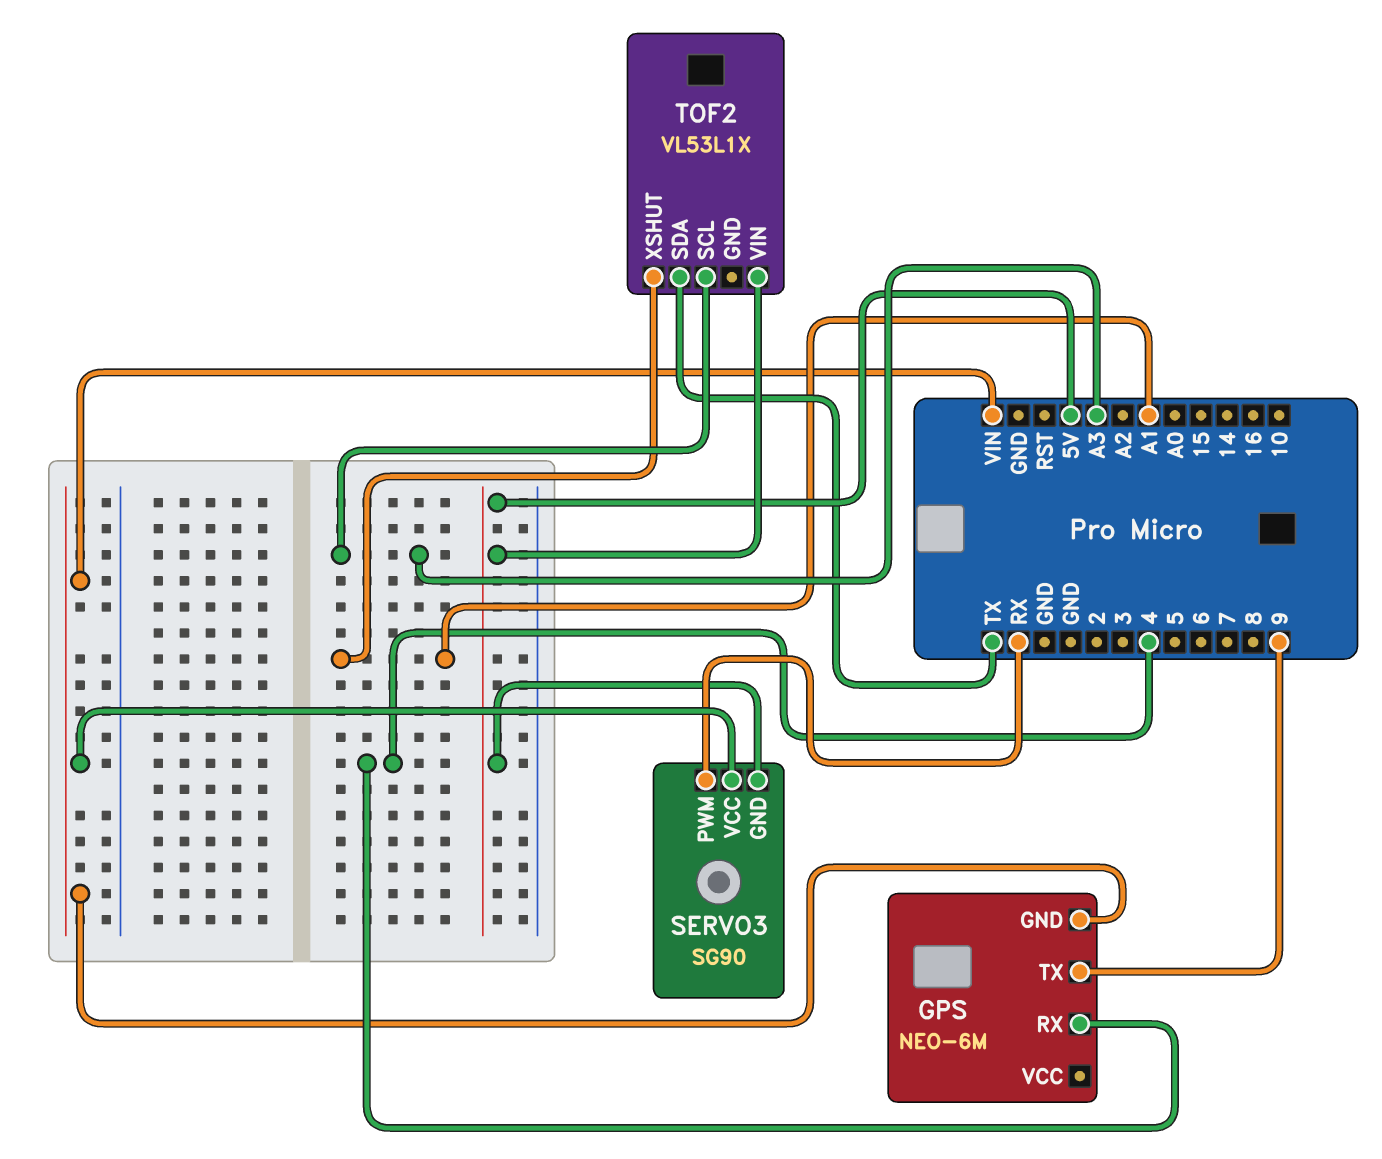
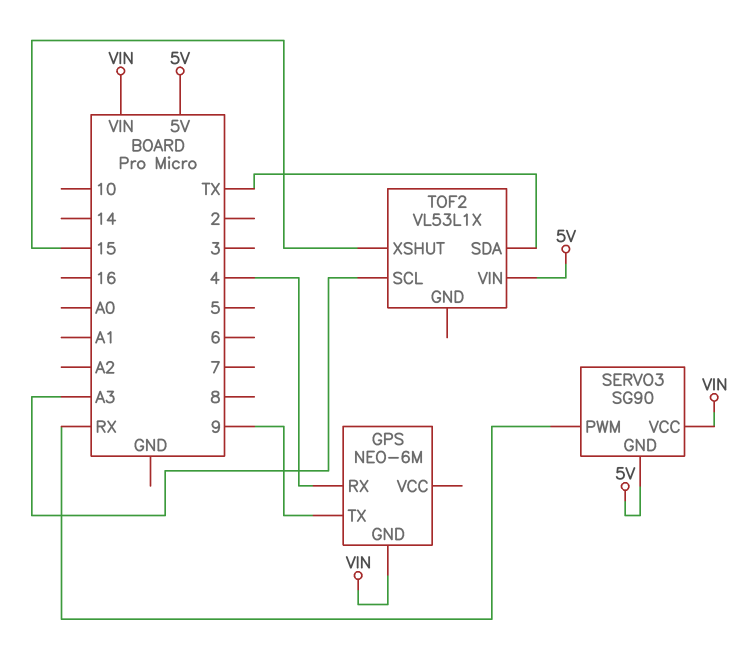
TOF2 pin XSHUT: A1 -> 15

